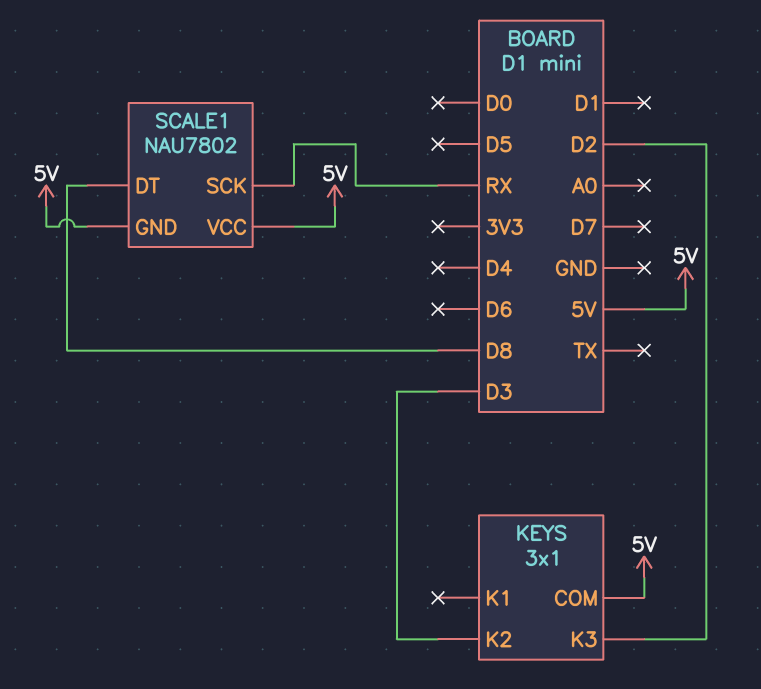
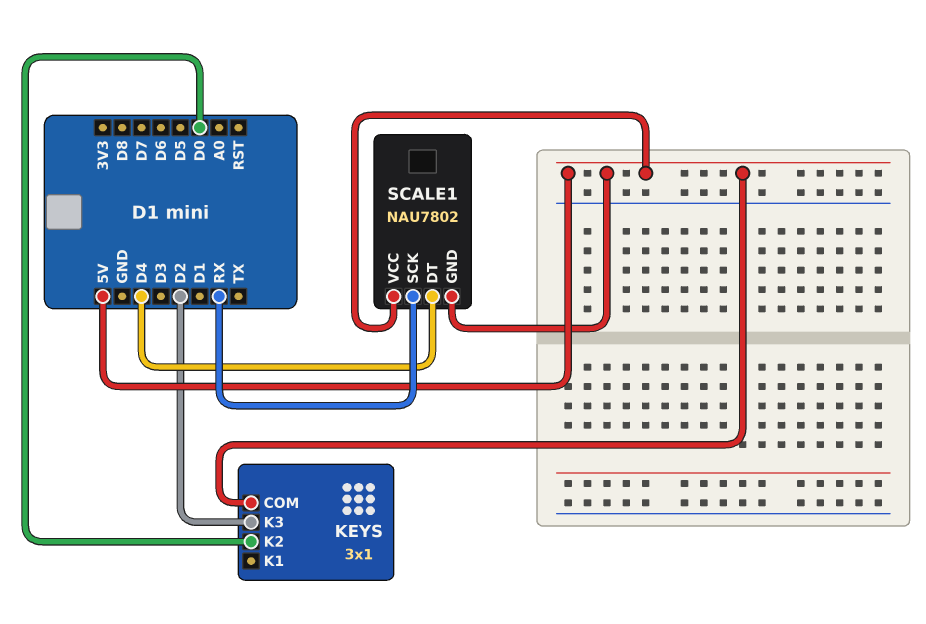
KEYS pin K2: D3 -> D0
SCALE1 pin DT: D8 -> D4

